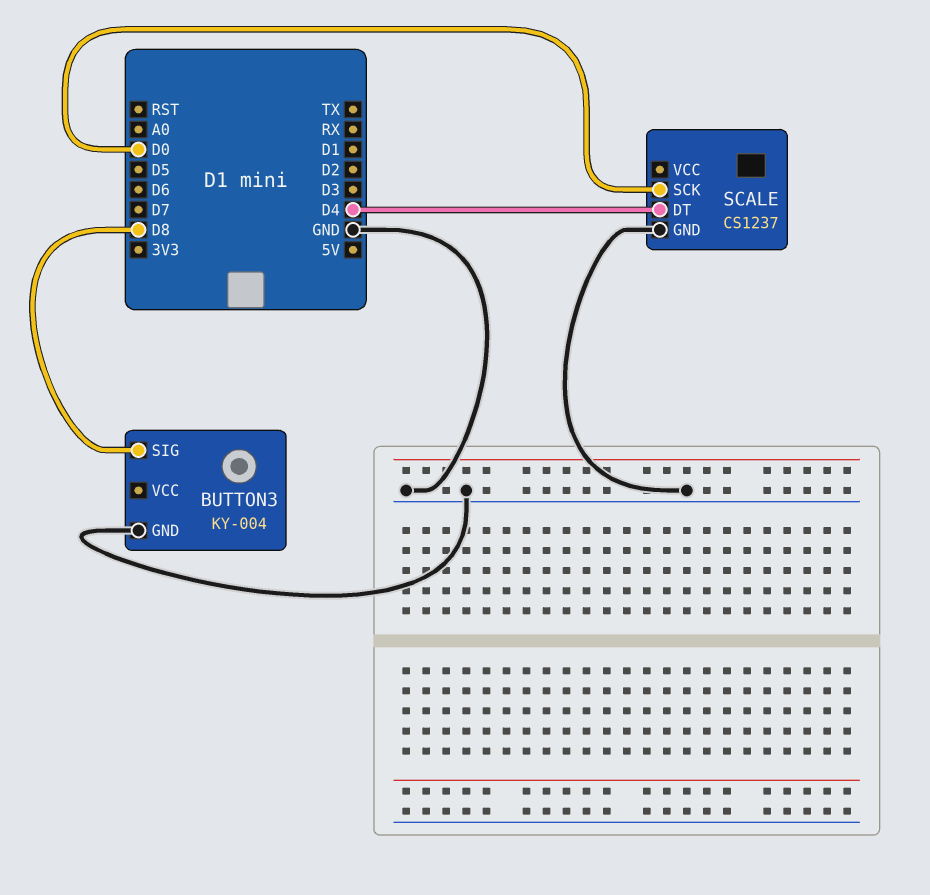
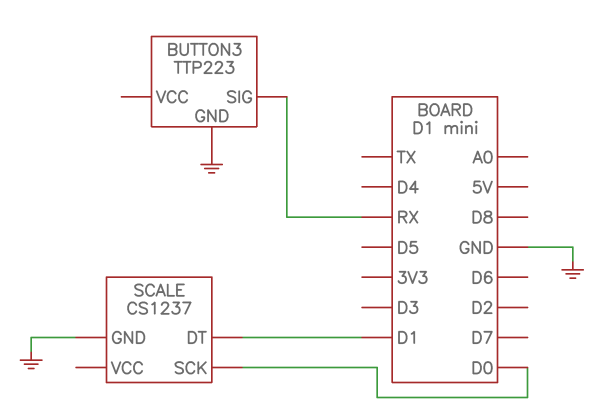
BUTTON3: KY-004 -> TTP223
BUTTON3 pin SIG: D8 -> RX
SCALE pin DT: D4 -> D1

